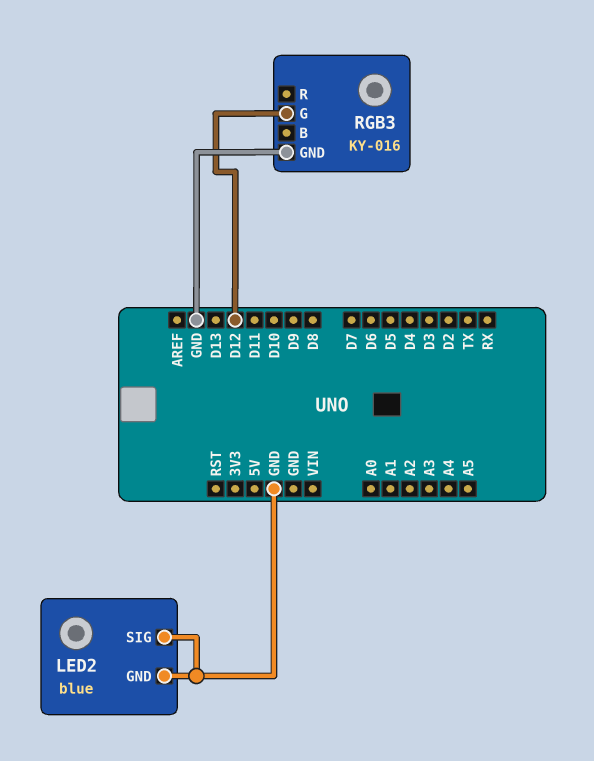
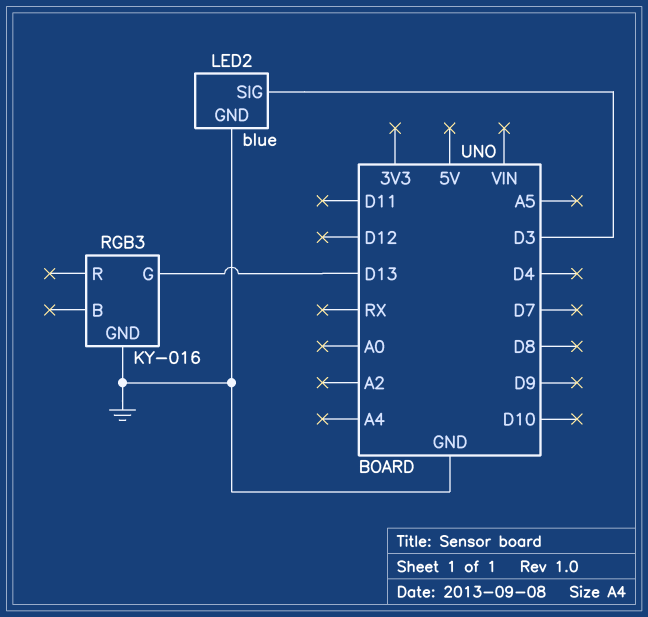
LED2 pin SIG: GND -> D3
RGB3 pin G: D12 -> D13

